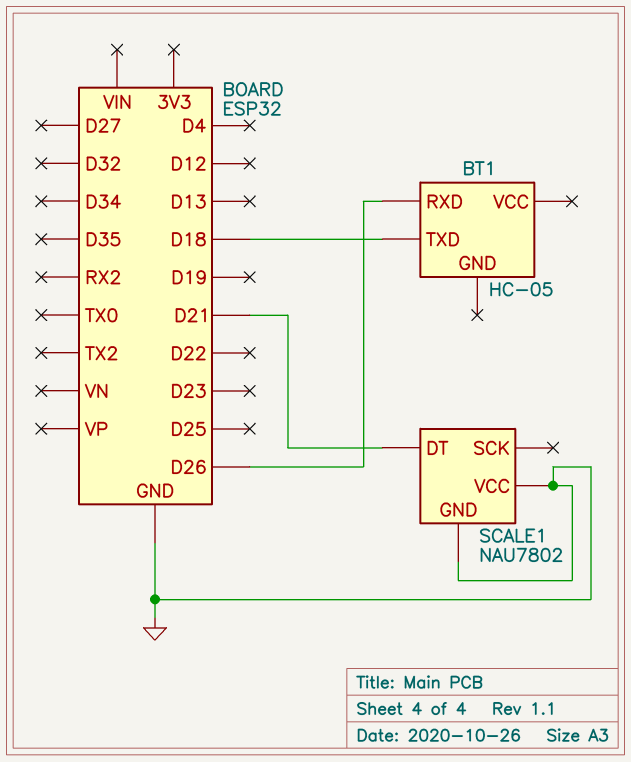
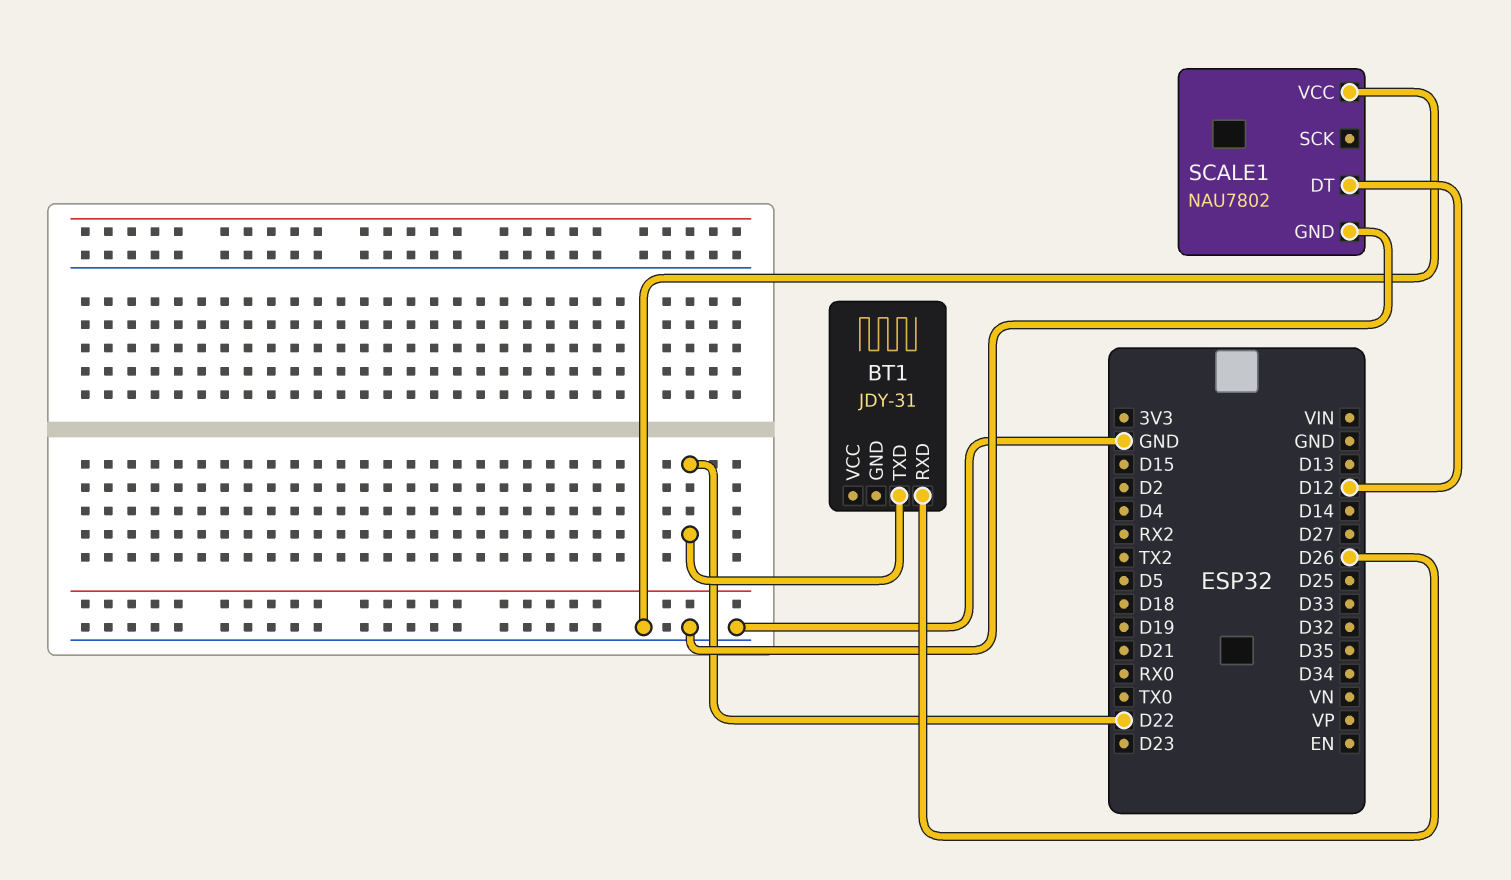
BT1: HC-05 -> JDY-31
BT1 pin TXD: D18 -> D22
SCALE1 pin DT: D21 -> D12

